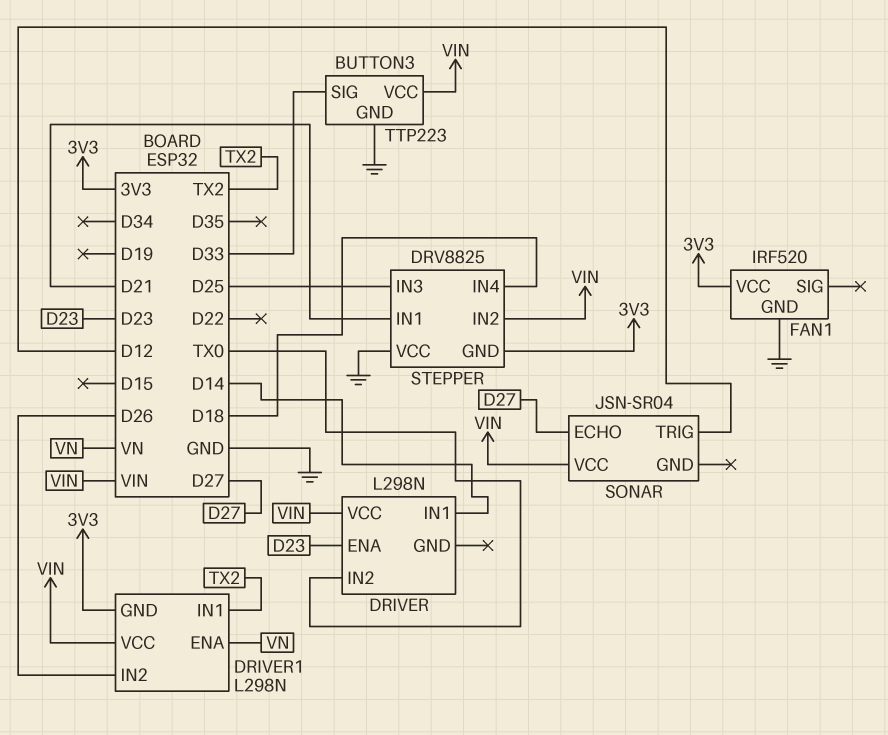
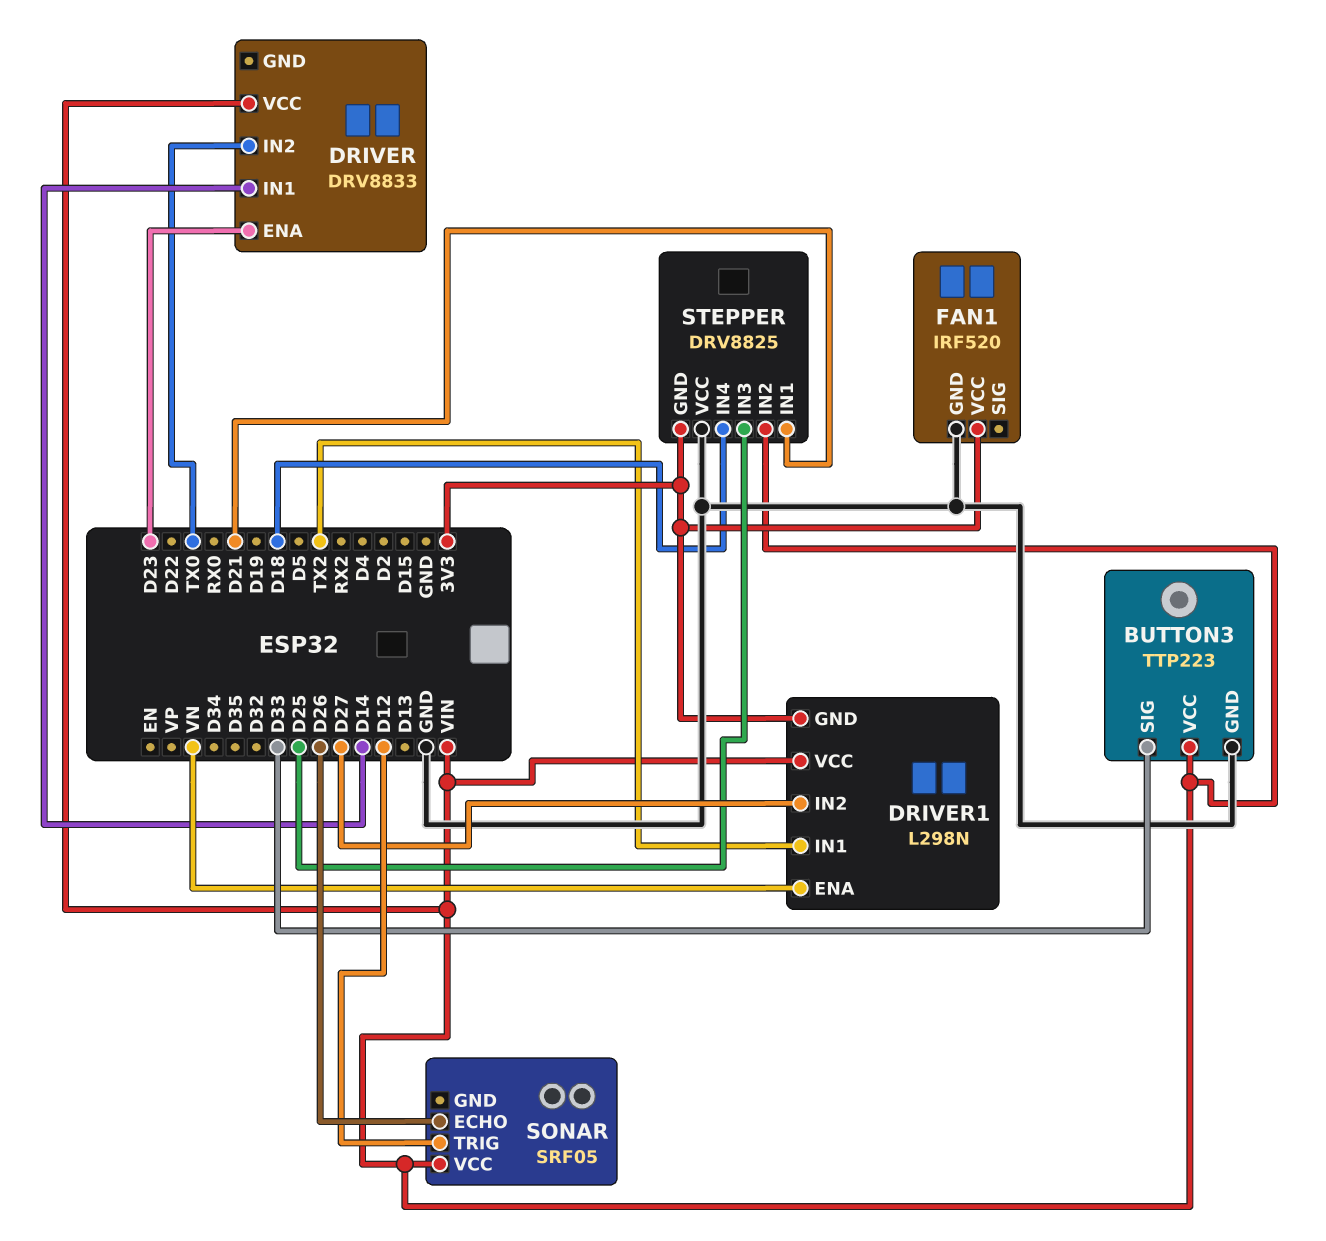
DRIVER: L298N -> DRV8833
DRIVER1 pin IN2: D26 -> D27
SONAR: JSN-SR04 -> SRF05
SONAR pin ECHO: D27 -> D26

